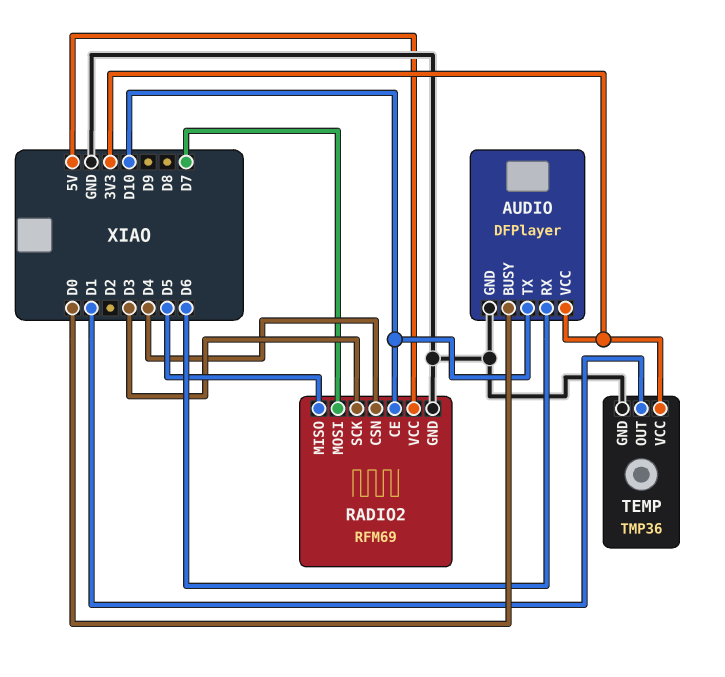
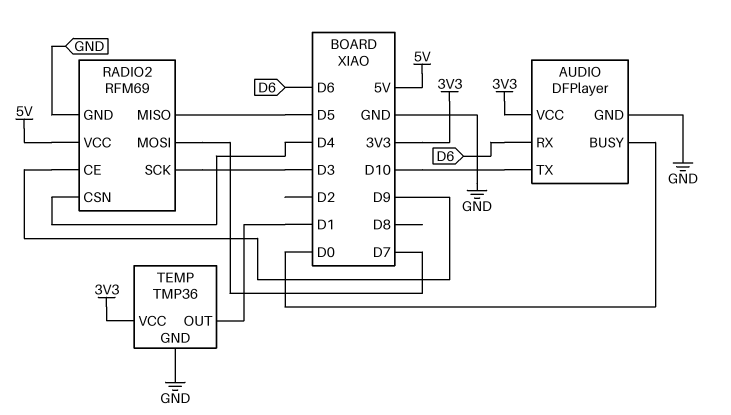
RADIO2 pin CE: D10 -> D9

